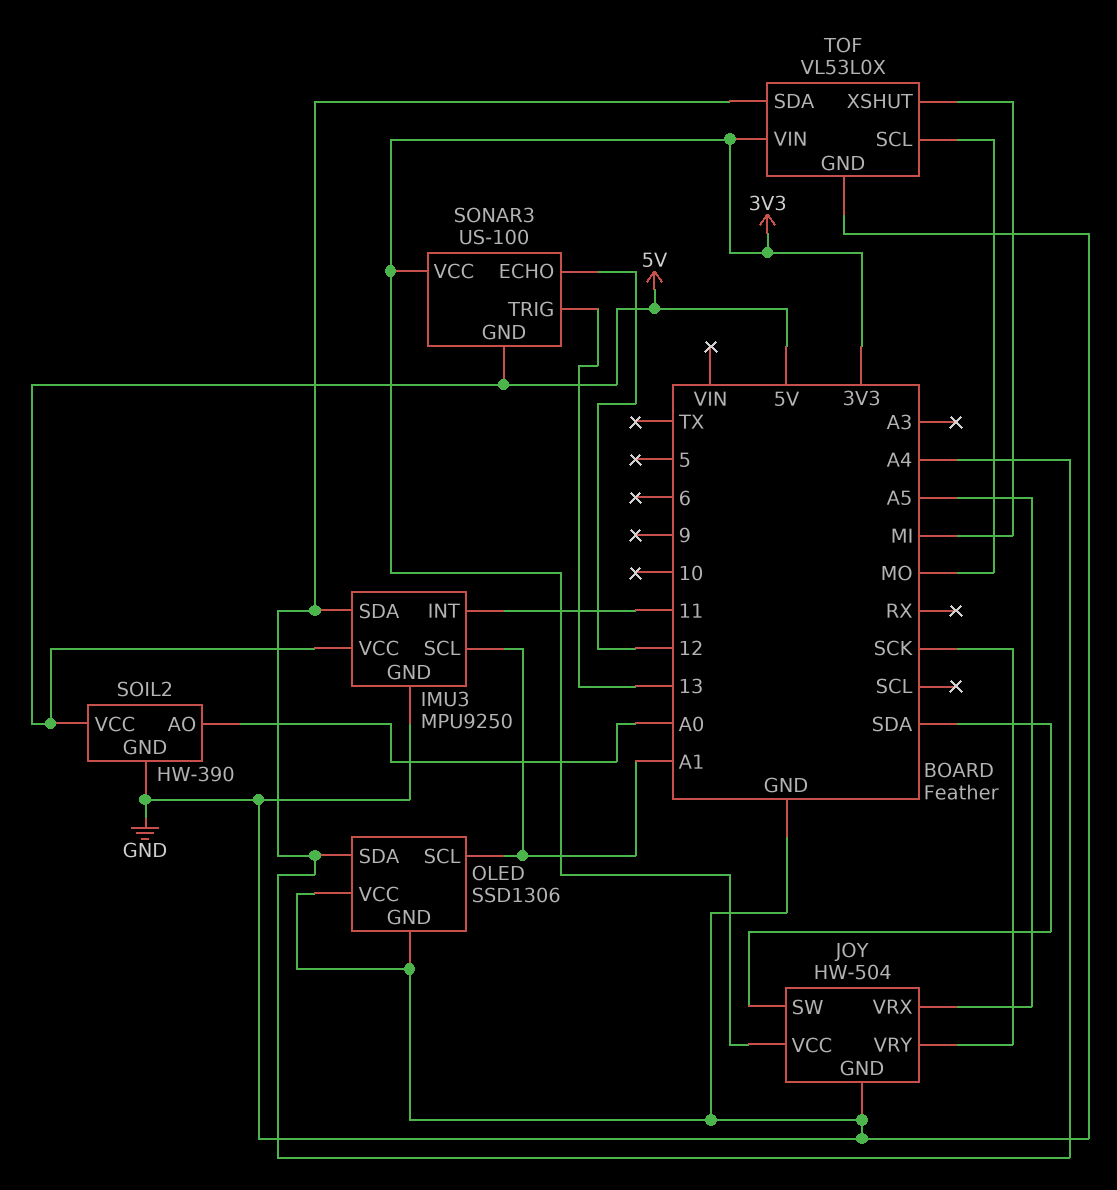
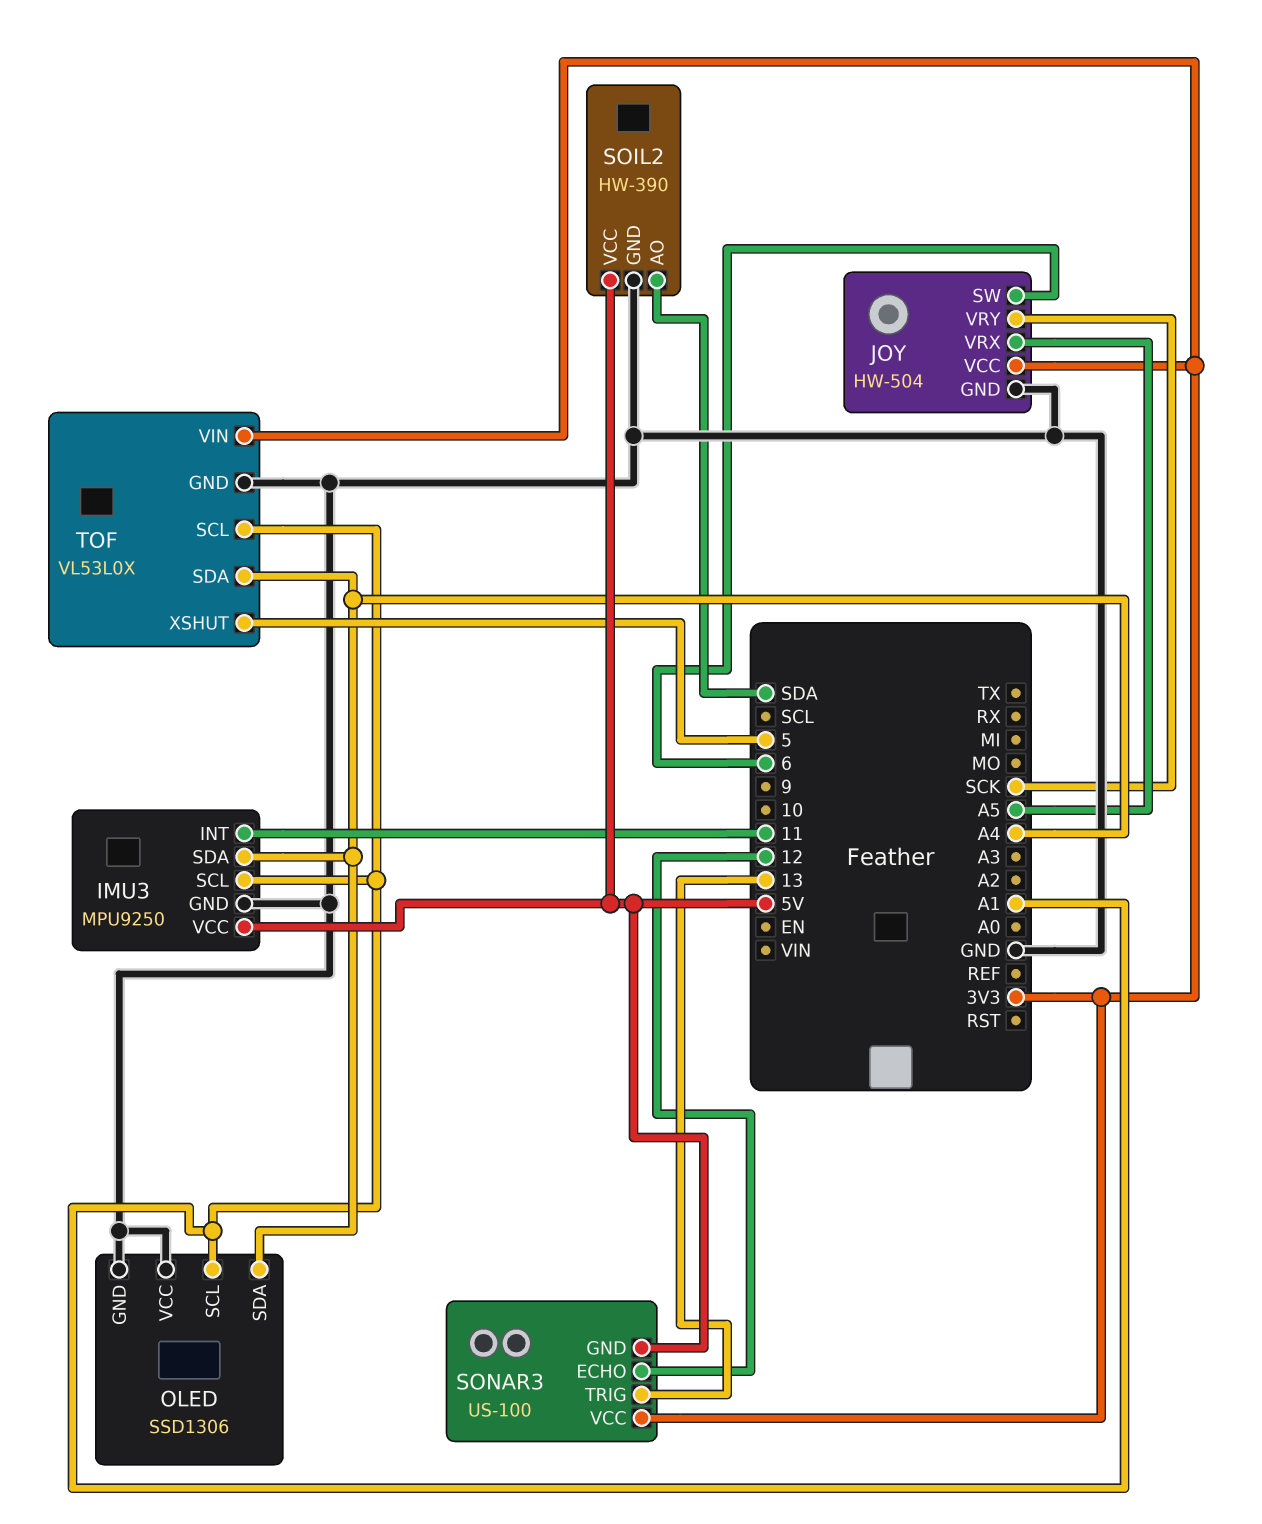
JOY pin SW: SDA -> 6
SOIL2 pin AO: A0 -> SDA
TOF pin SCL: MO -> A1
TOF pin XSHUT: MI -> 5

